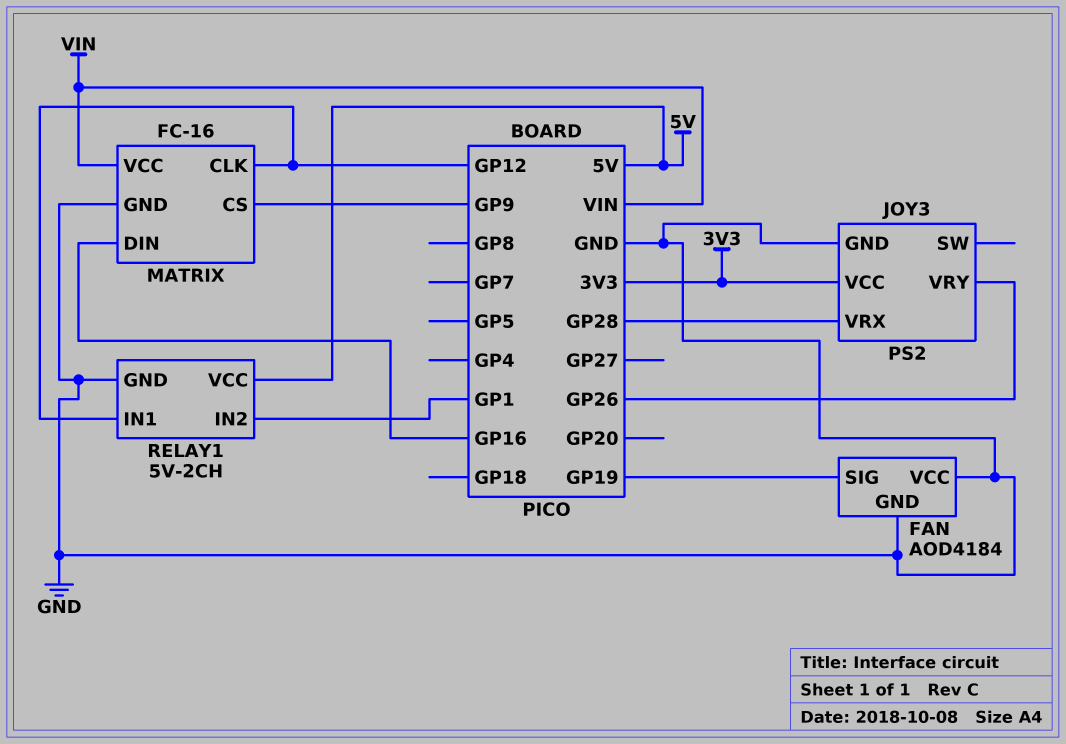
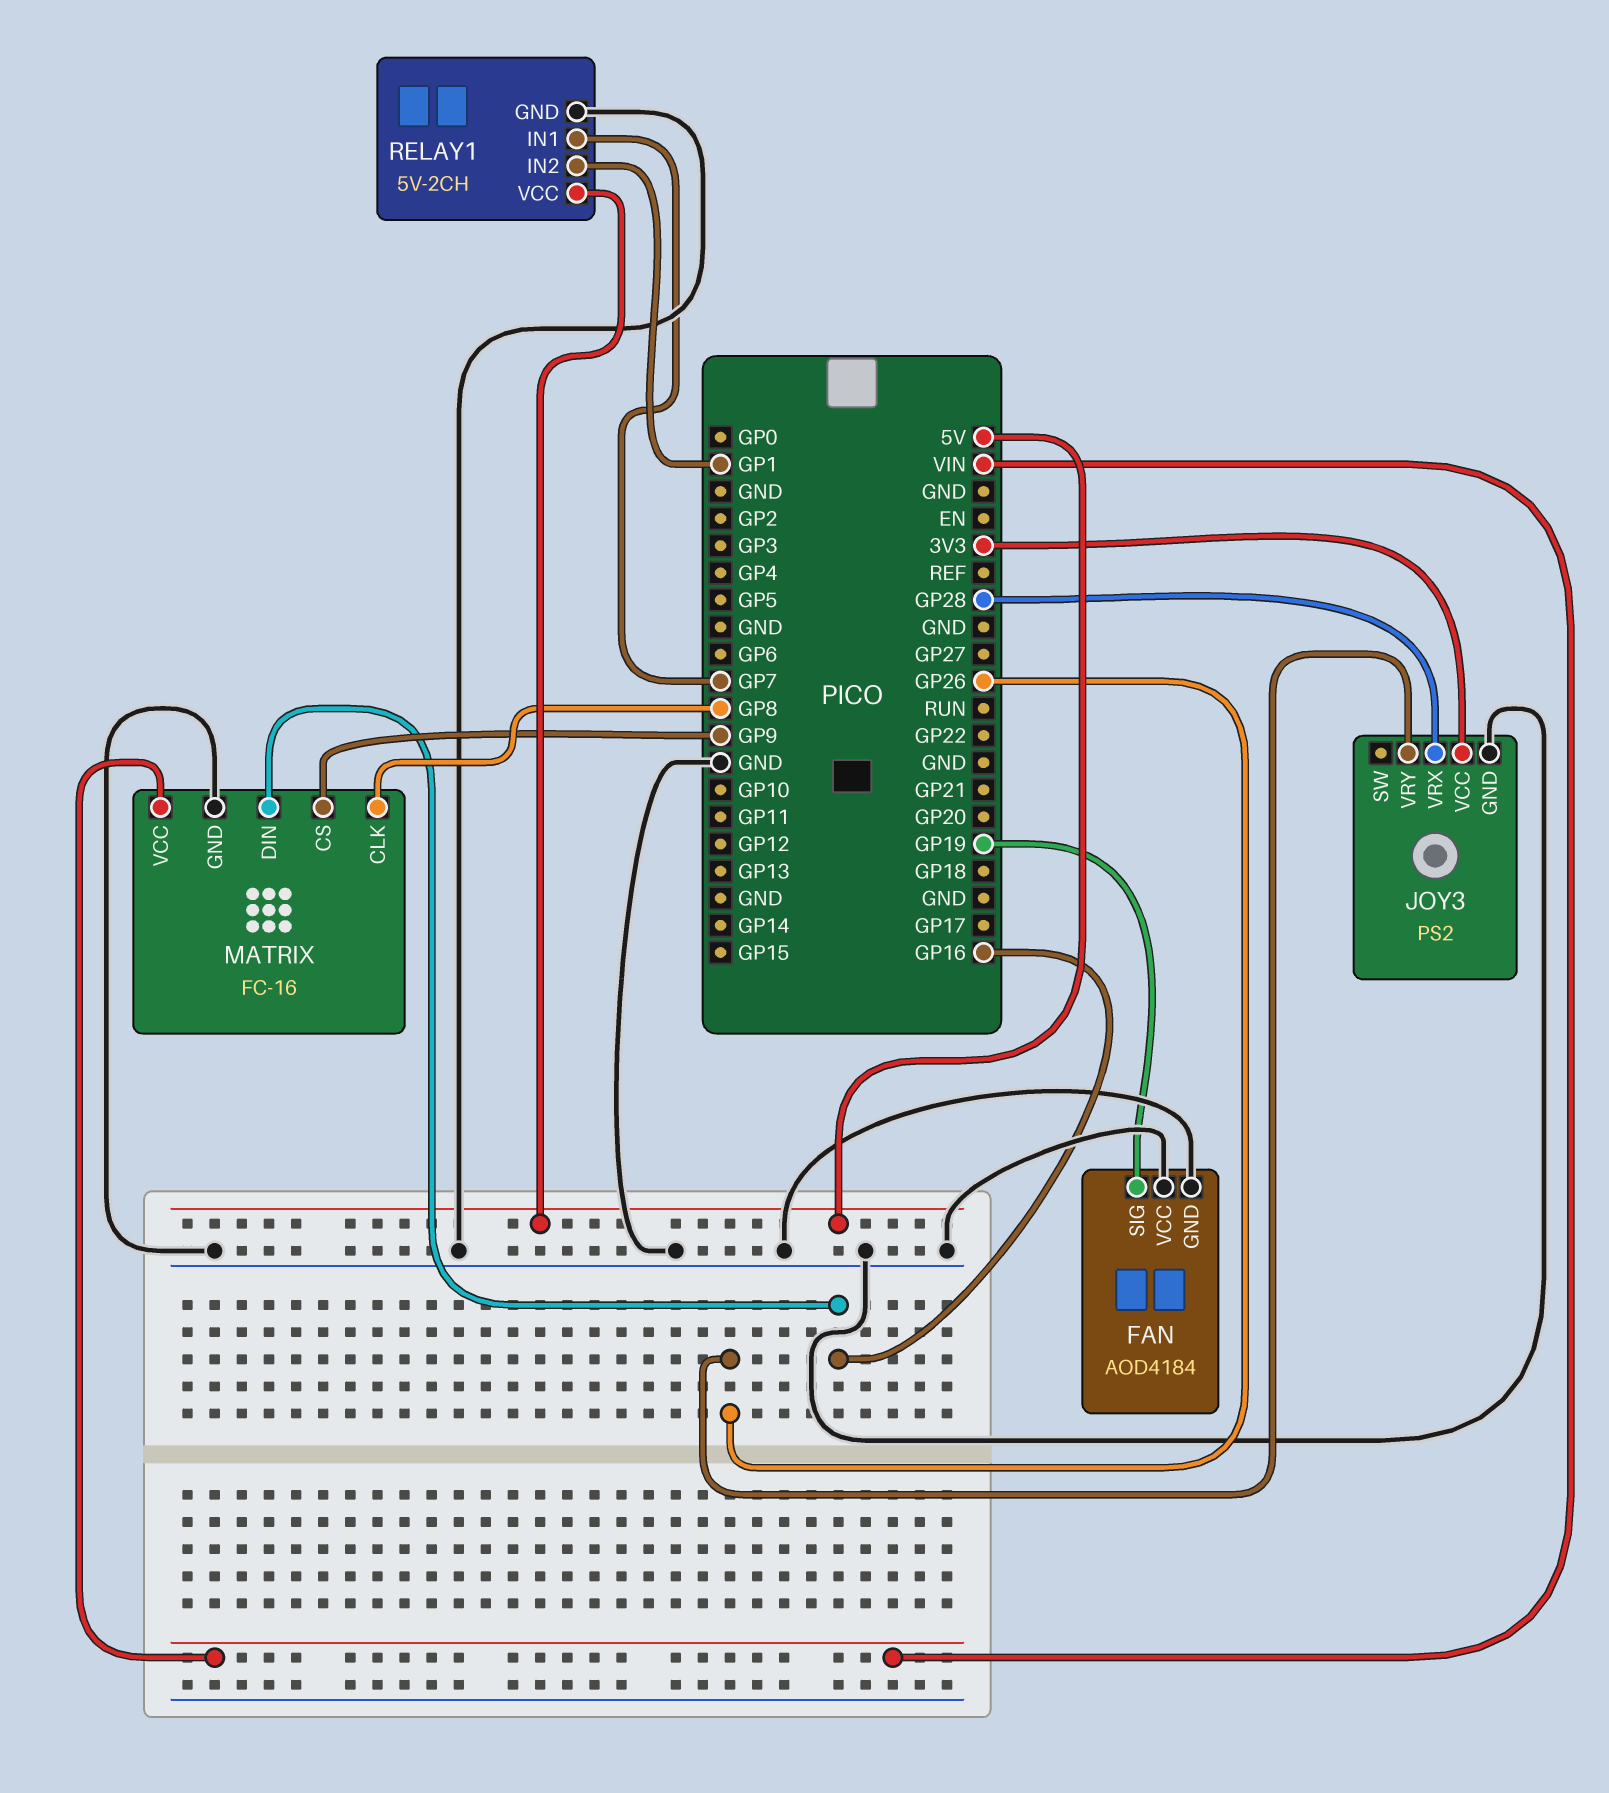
MATRIX pin CLK: GP12 -> GP8
RELAY1 pin IN1: GP12 -> GP7

